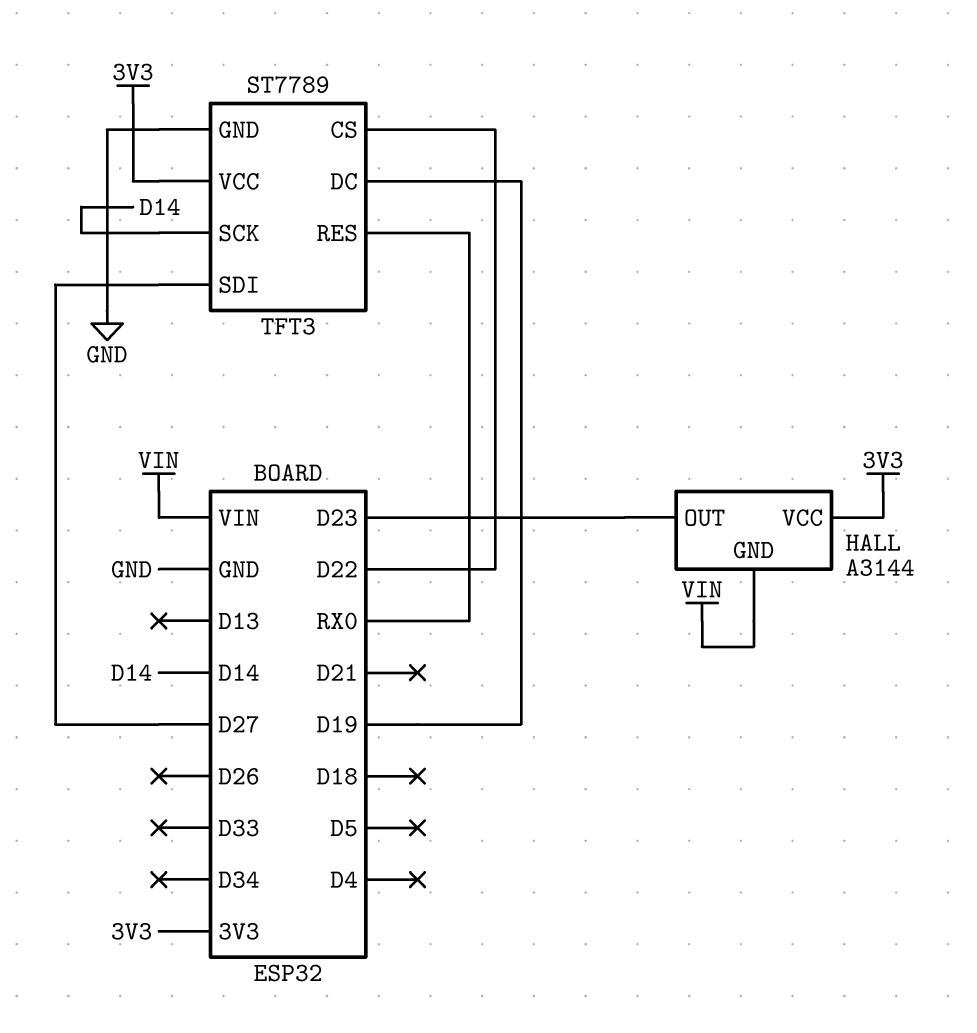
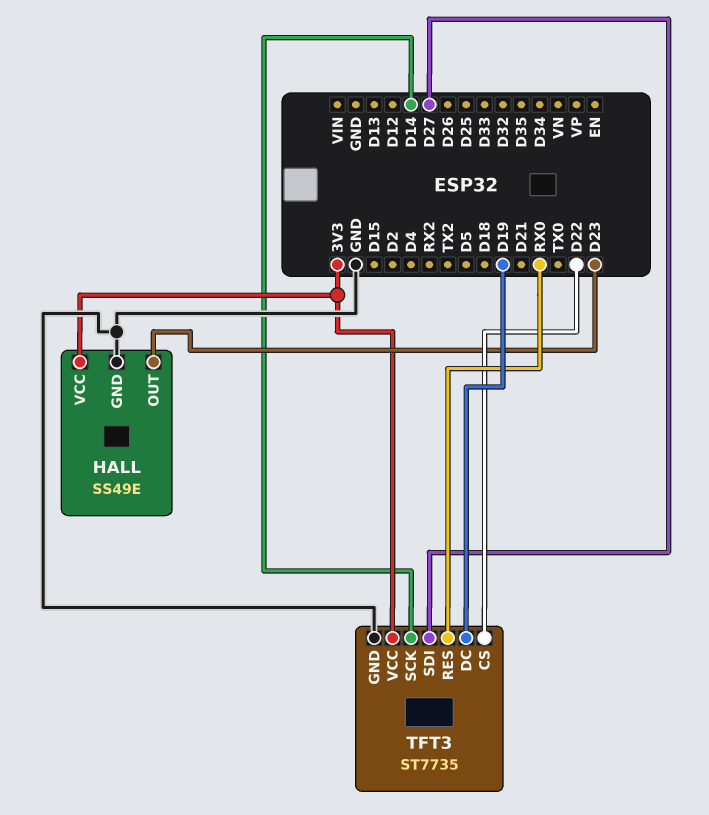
HALL: A3144 -> SS49E
HALL pin GND: VIN -> GND
TFT3: ST7789 -> ST7735

